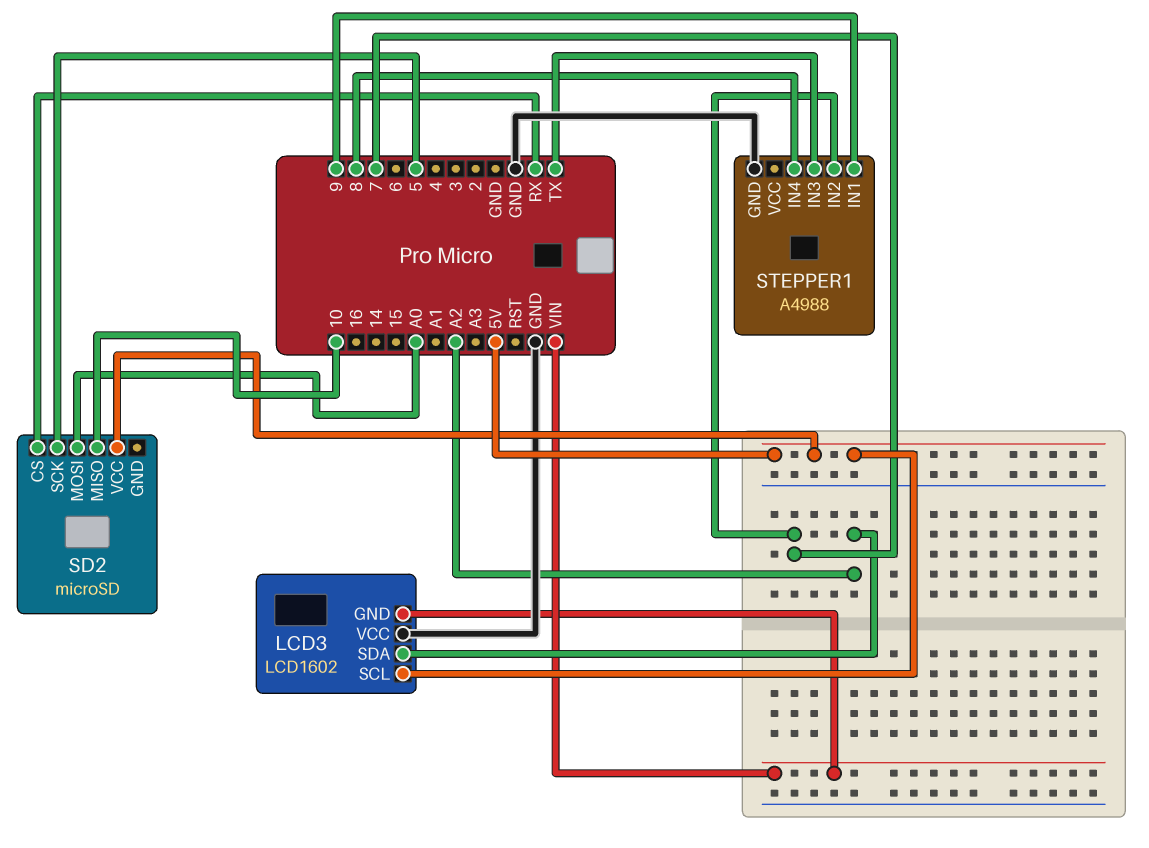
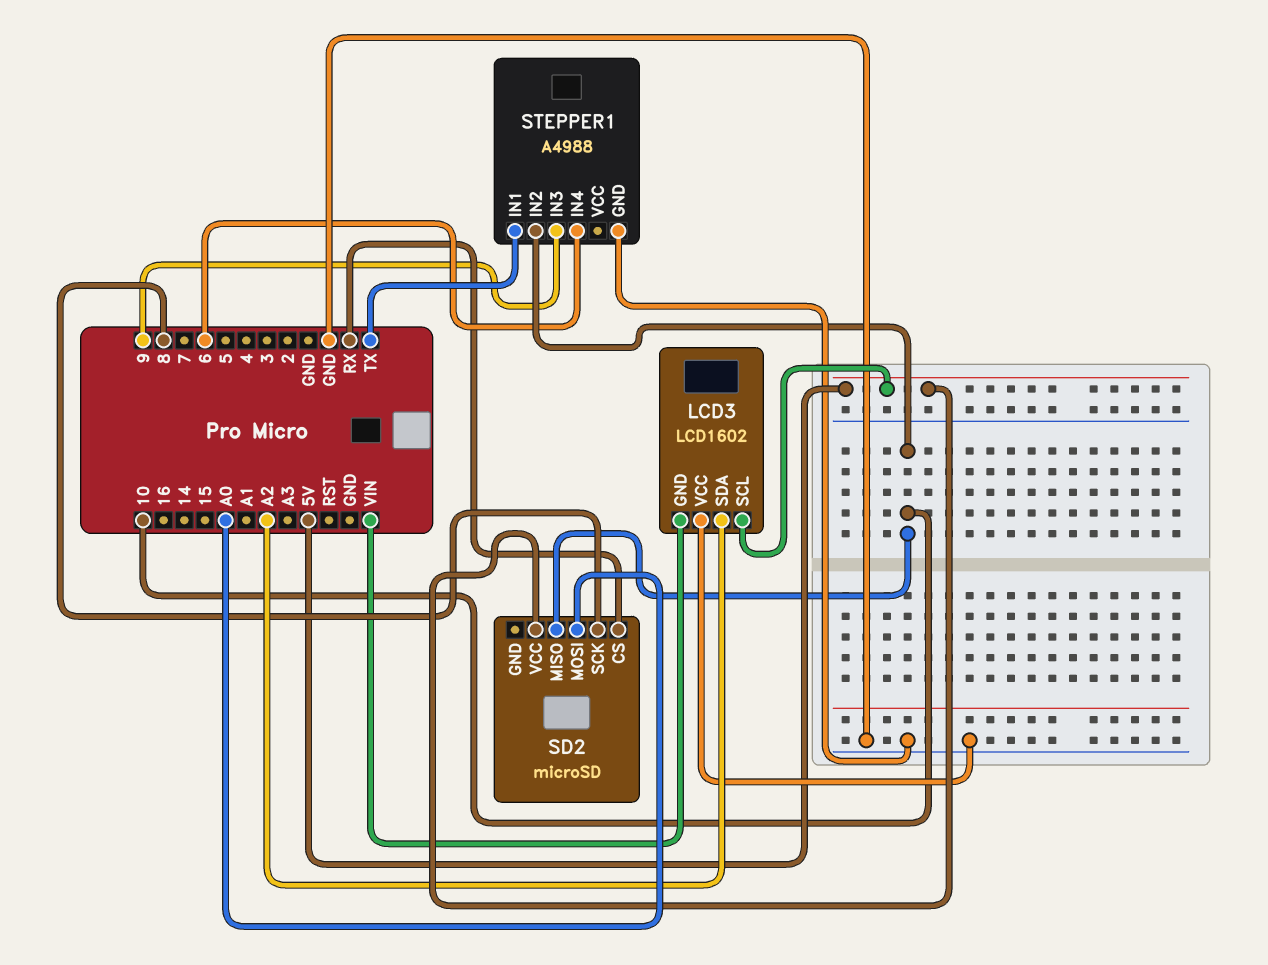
SD2 pin SCK: 5 -> 8
STEPPER1 pin IN1: 9 -> TX
STEPPER1 pin IN2: 7 -> 10
STEPPER1 pin IN3: TX -> 9
STEPPER1 pin IN4: 8 -> 6

